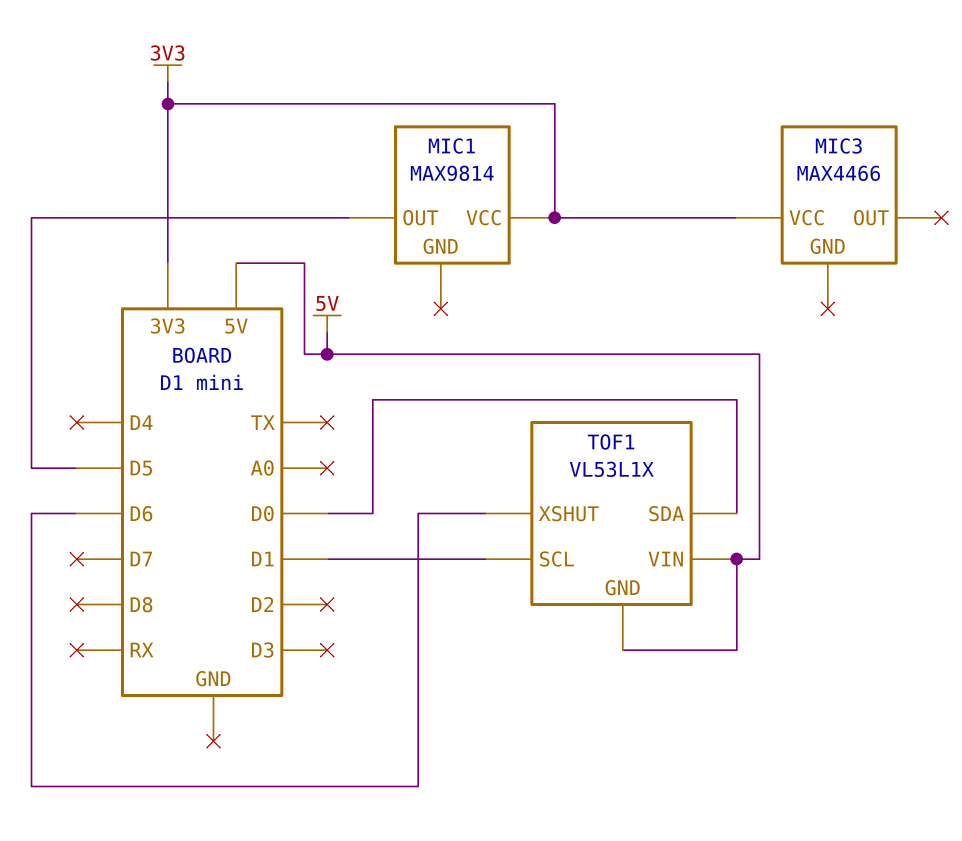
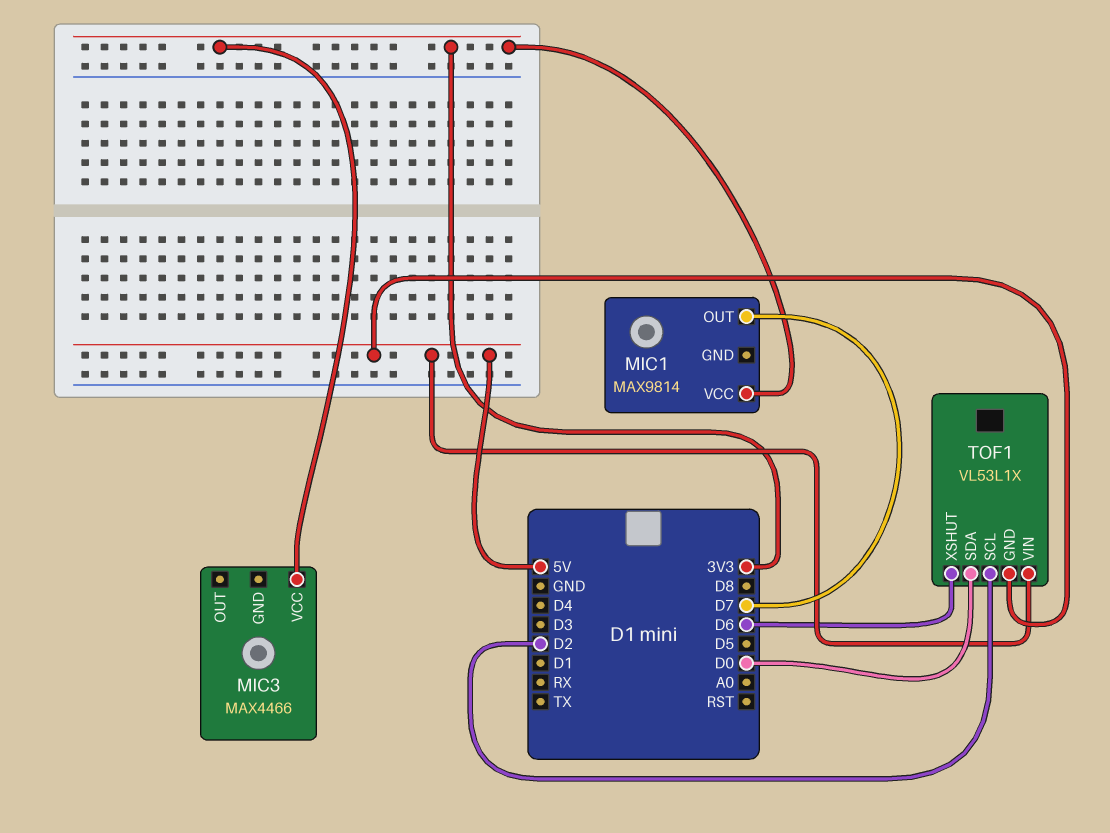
MIC1 pin OUT: D5 -> D7
TOF1 pin SCL: D1 -> D2

